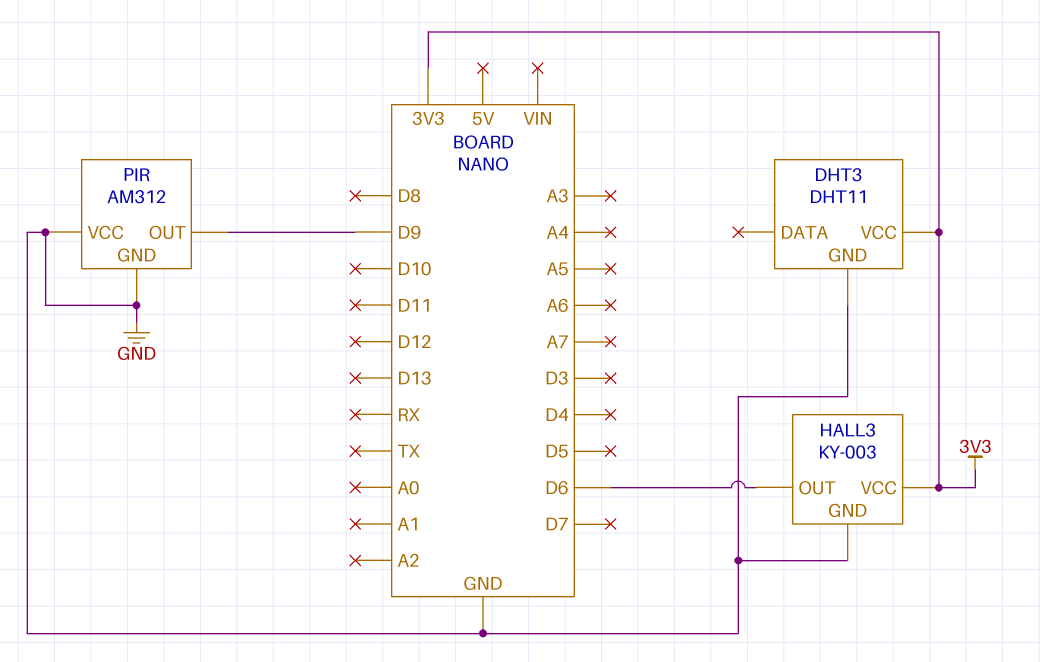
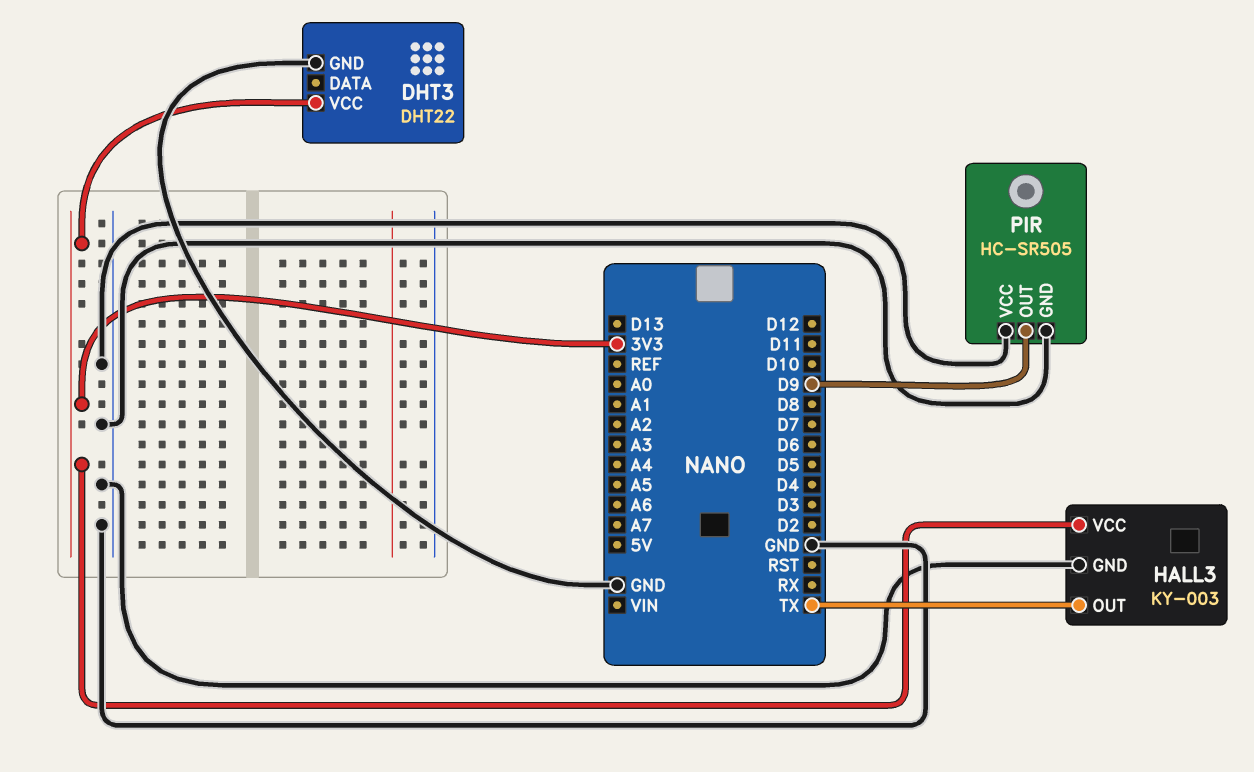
DHT3: DHT11 -> DHT22
HALL3 pin OUT: D6 -> TX
PIR: AM312 -> HC-SR505

